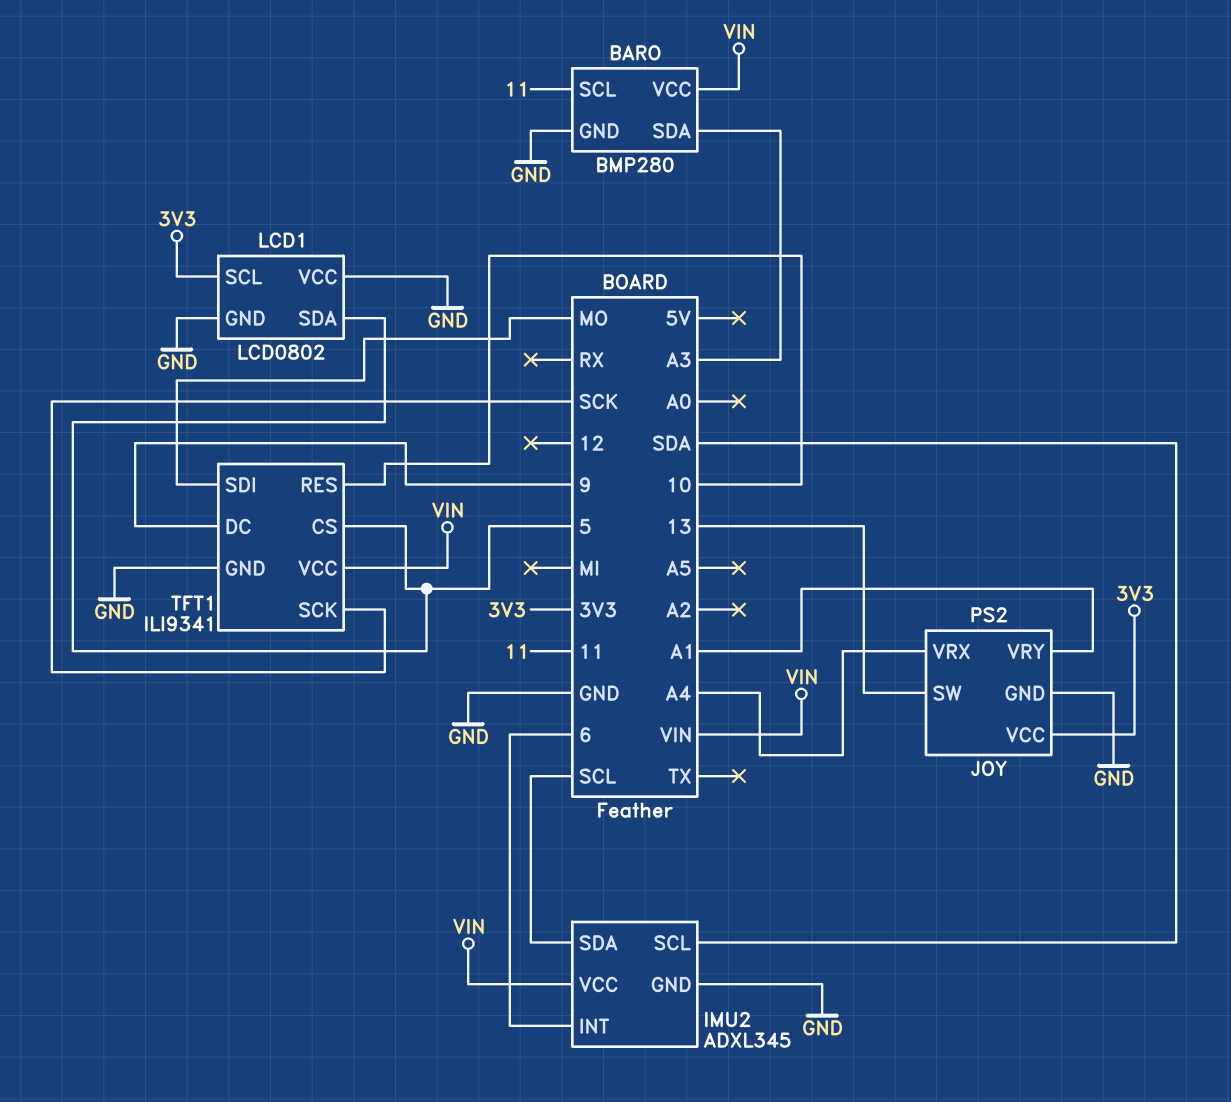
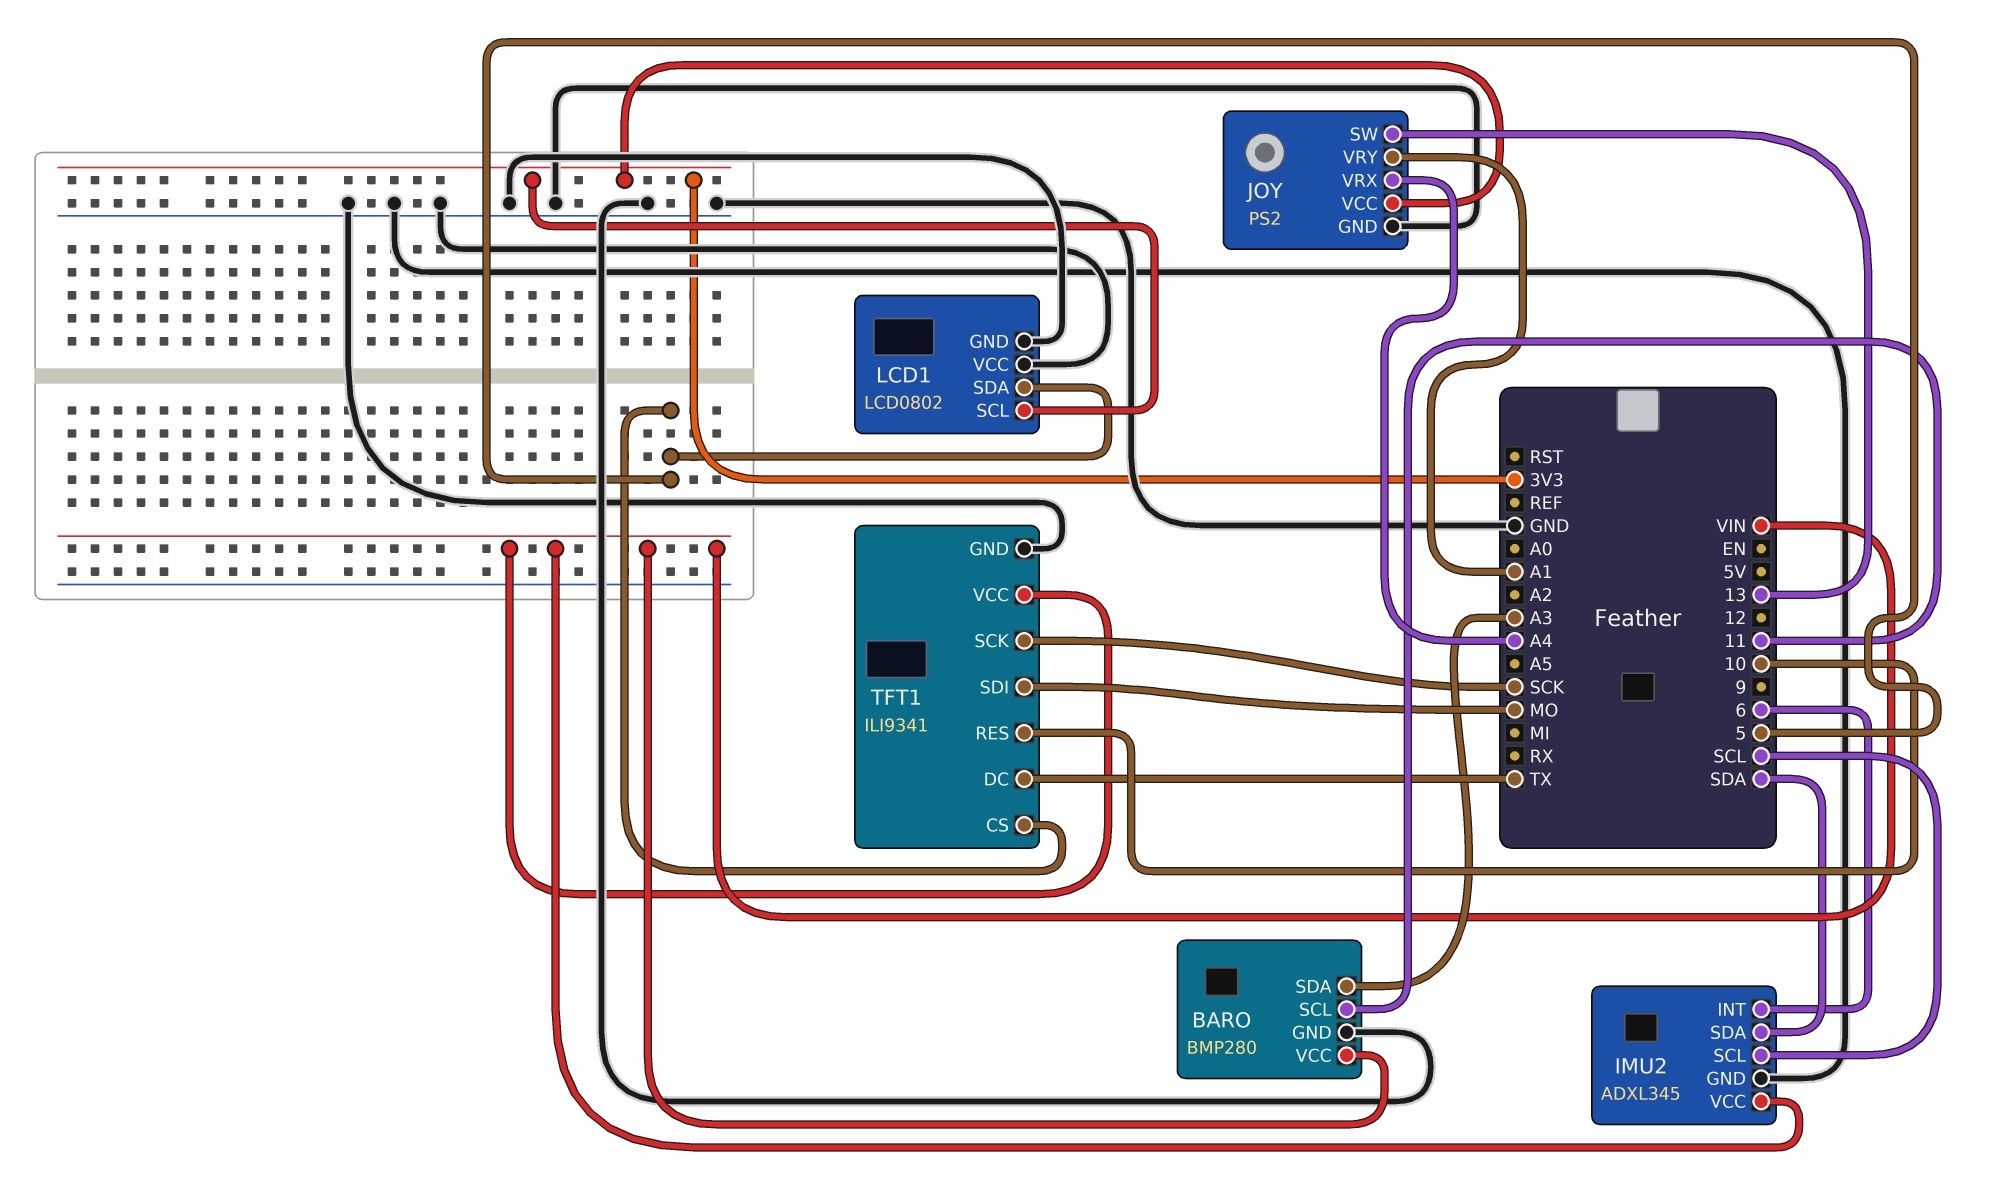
IMU2 pin SCL: SDA -> SCL
IMU2 pin SDA: SCL -> SDA
TFT1 pin DC: 9 -> TX

